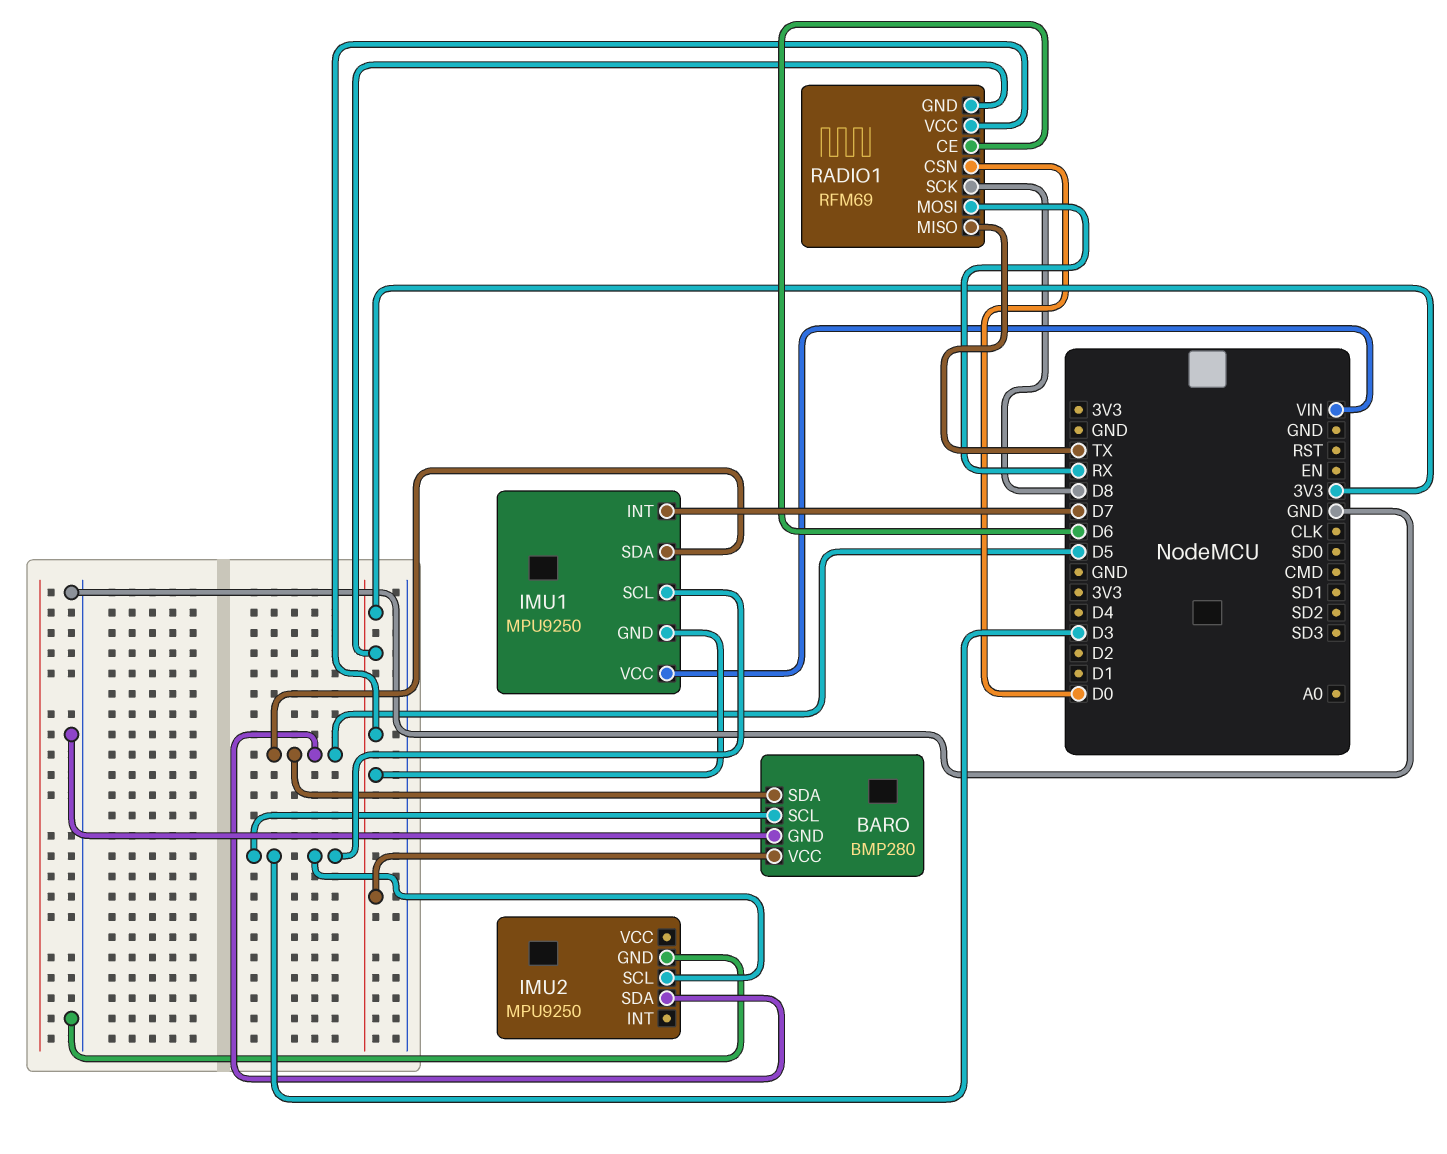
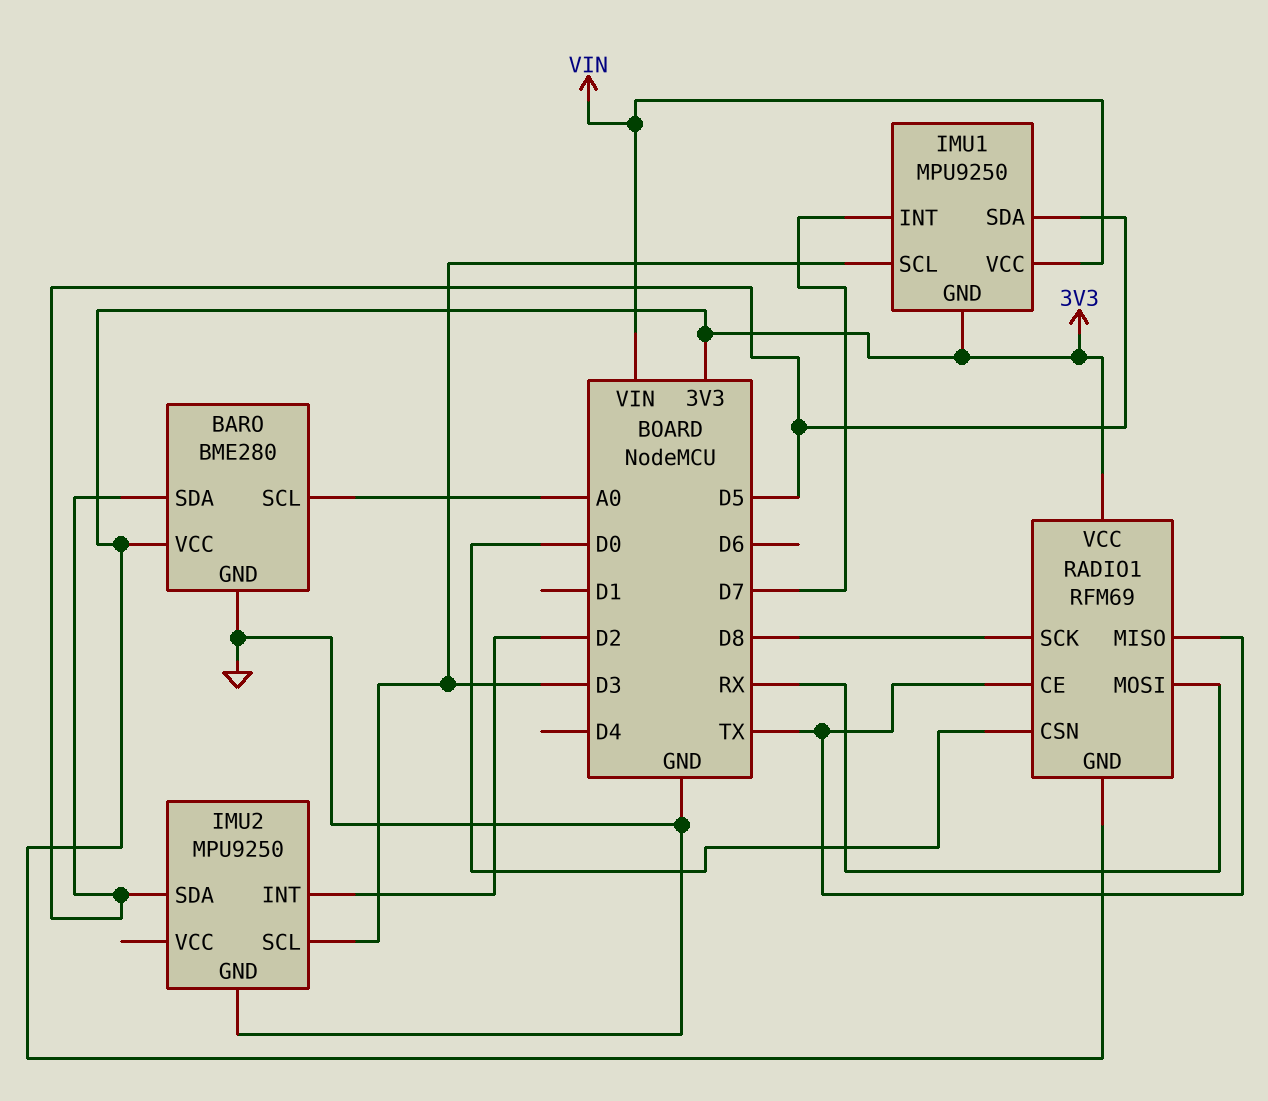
BARO: BMP280 -> BME280
BARO pin SCL: D3 -> A0
IMU2 pin INT: none -> D2
RADIO1 pin CE: D6 -> TX

